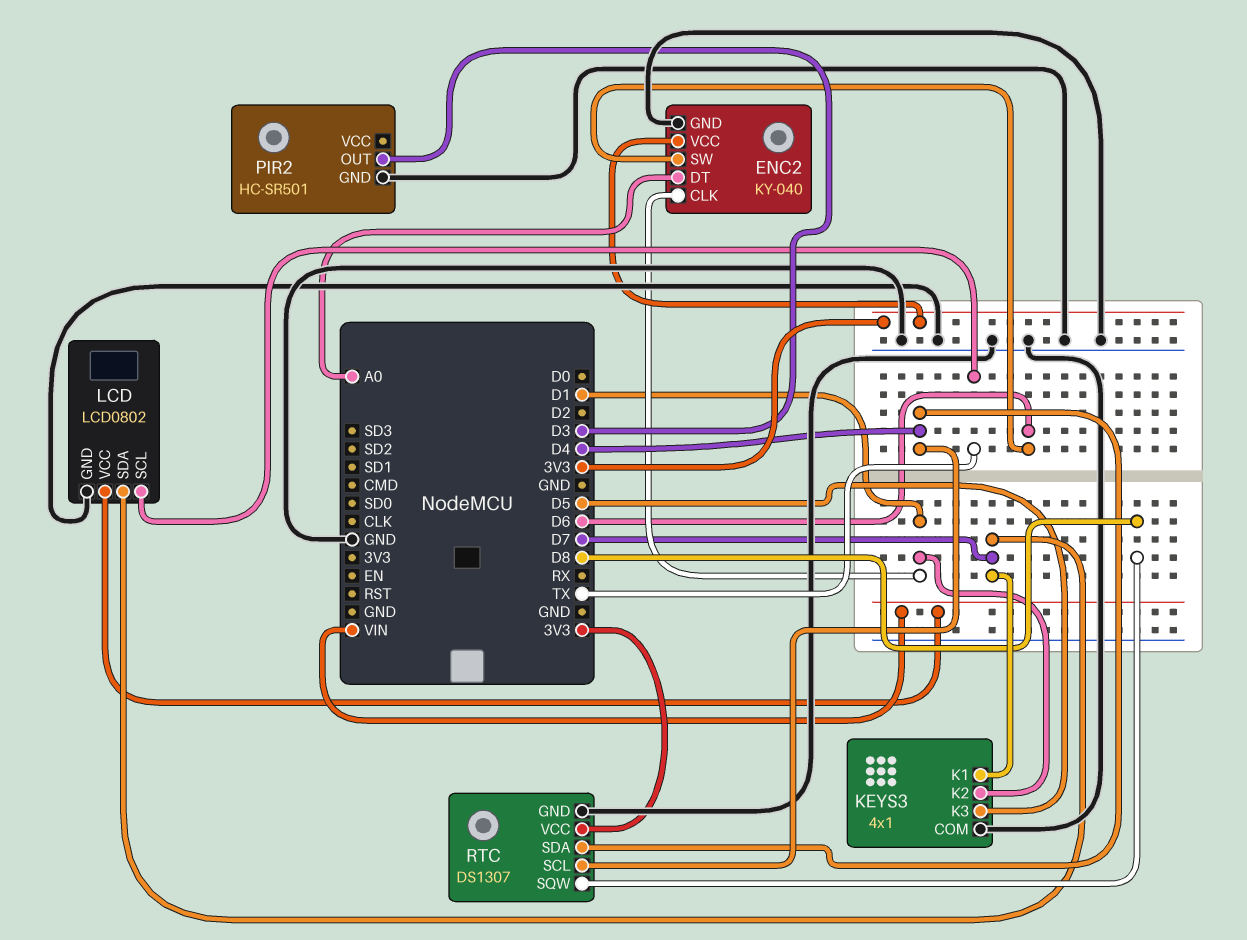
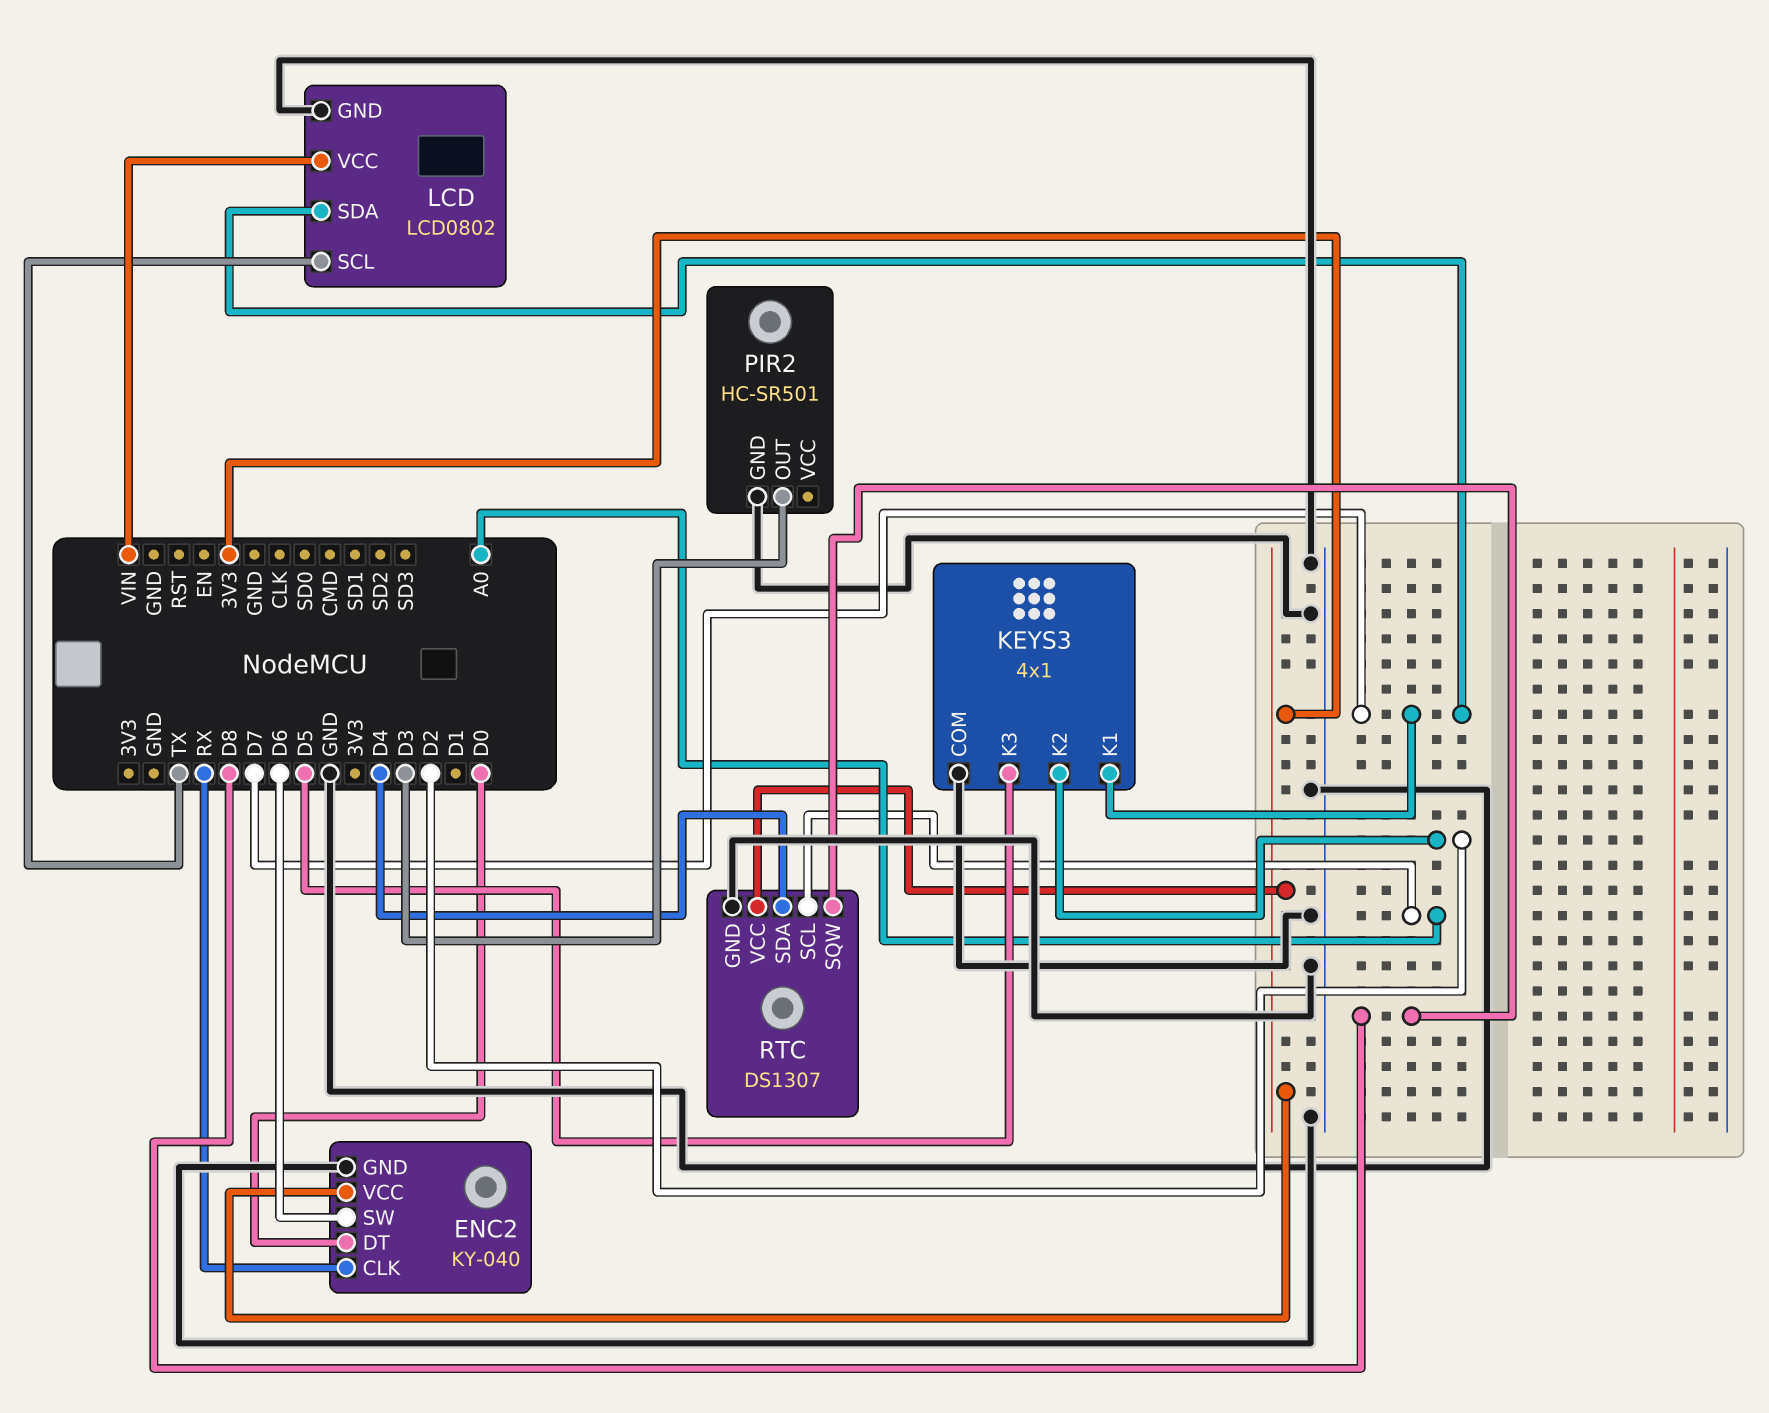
ENC2 pin CLK: D1 -> RX
ENC2 pin DT: A0 -> D0
KEYS3 pin K2: D1 -> D2
RTC pin SCL: D4 -> A0

